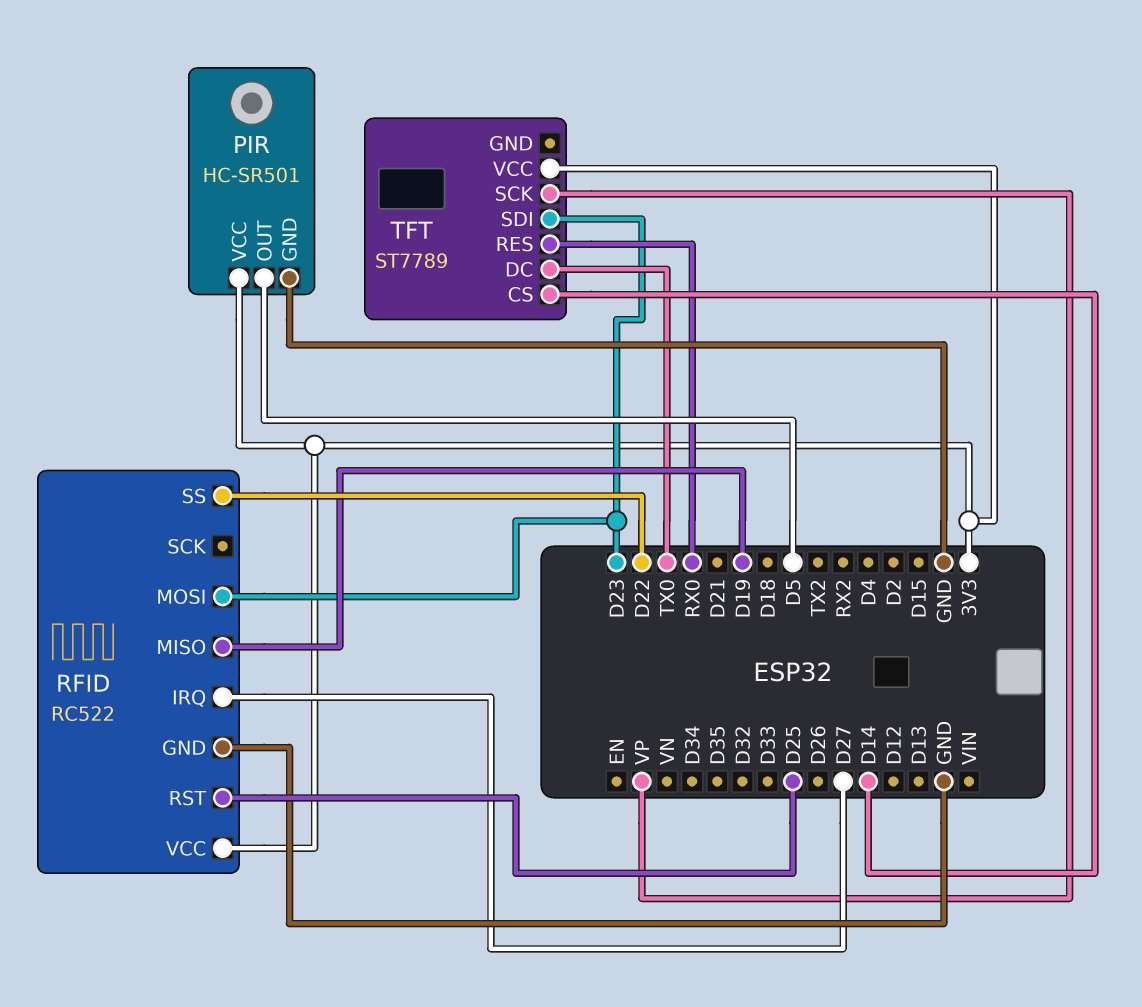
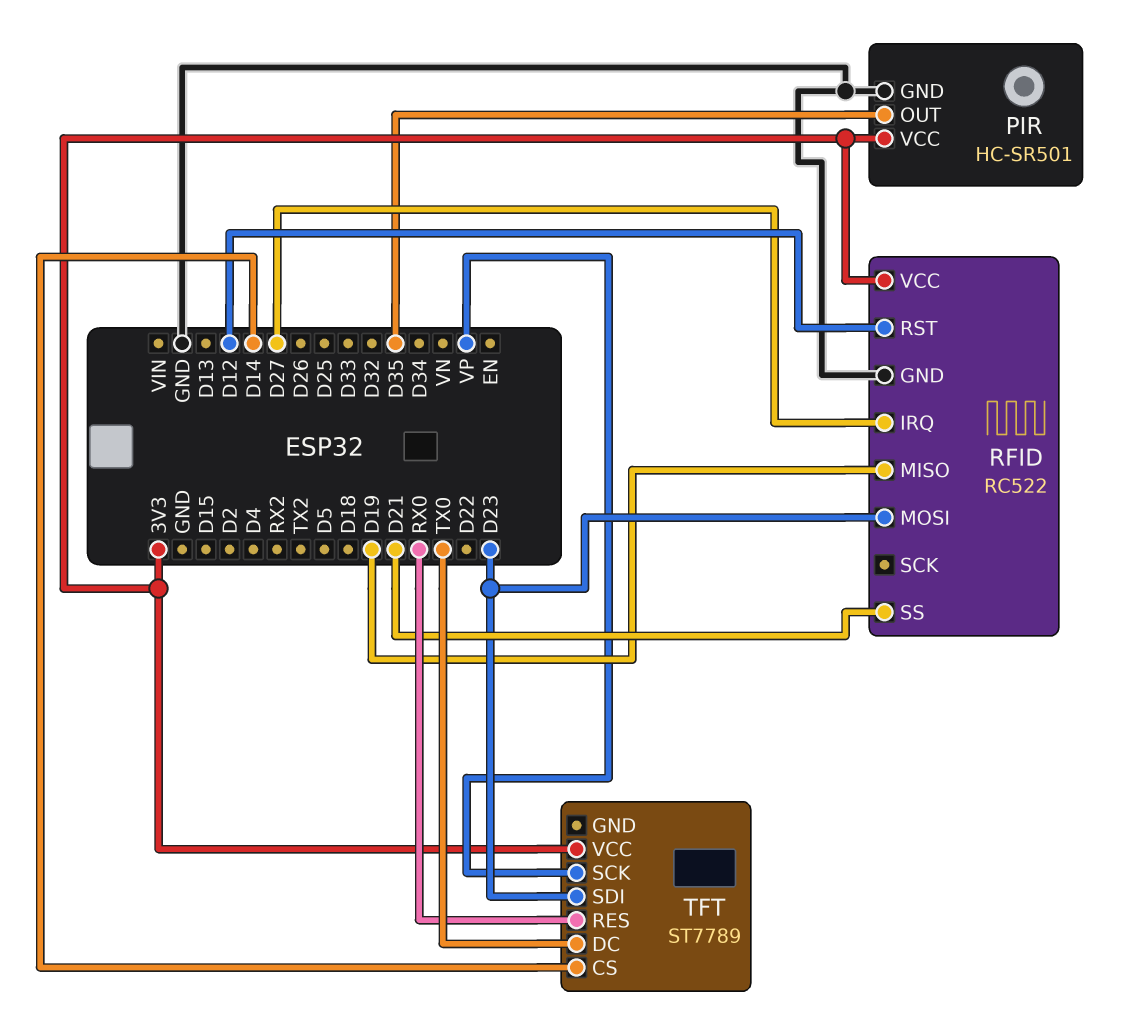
PIR pin OUT: D5 -> D35
RFID pin RST: D25 -> D12
RFID pin SS: D22 -> D21

